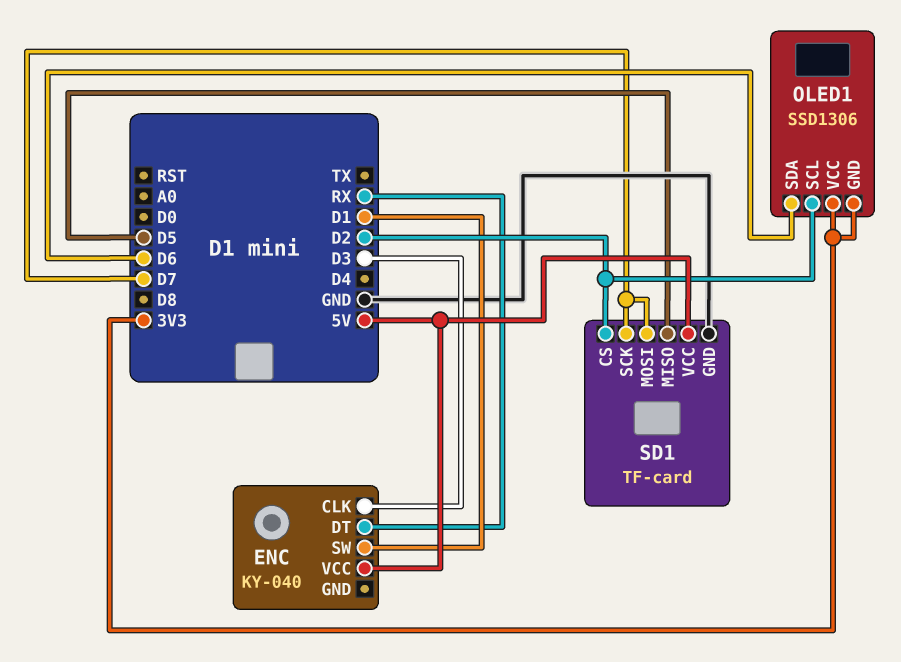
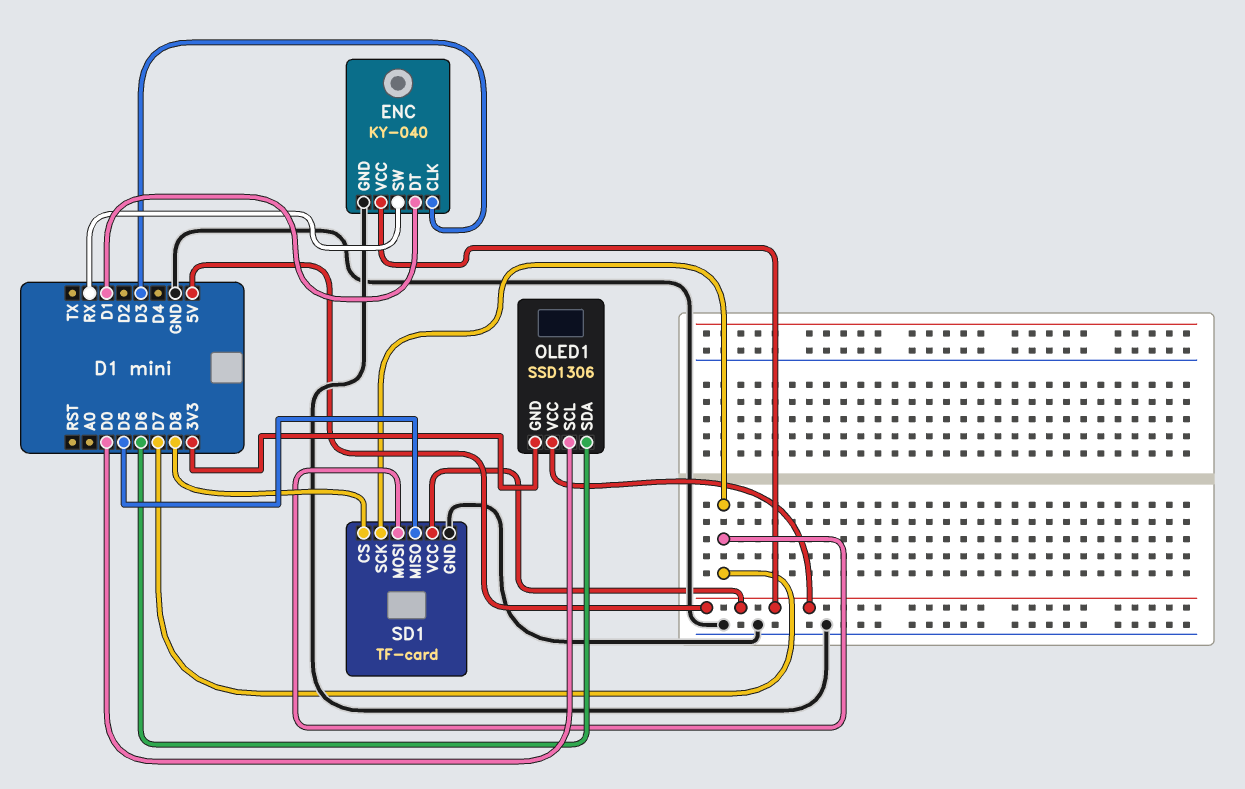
ENC pin DT: RX -> D1
ENC pin GND: none -> GND
ENC pin SW: D1 -> RX
OLED1 pin SCL: D2 -> D0
OLED1 pin VCC: 3V3 -> 5V
SD1 pin CS: D2 -> D8

